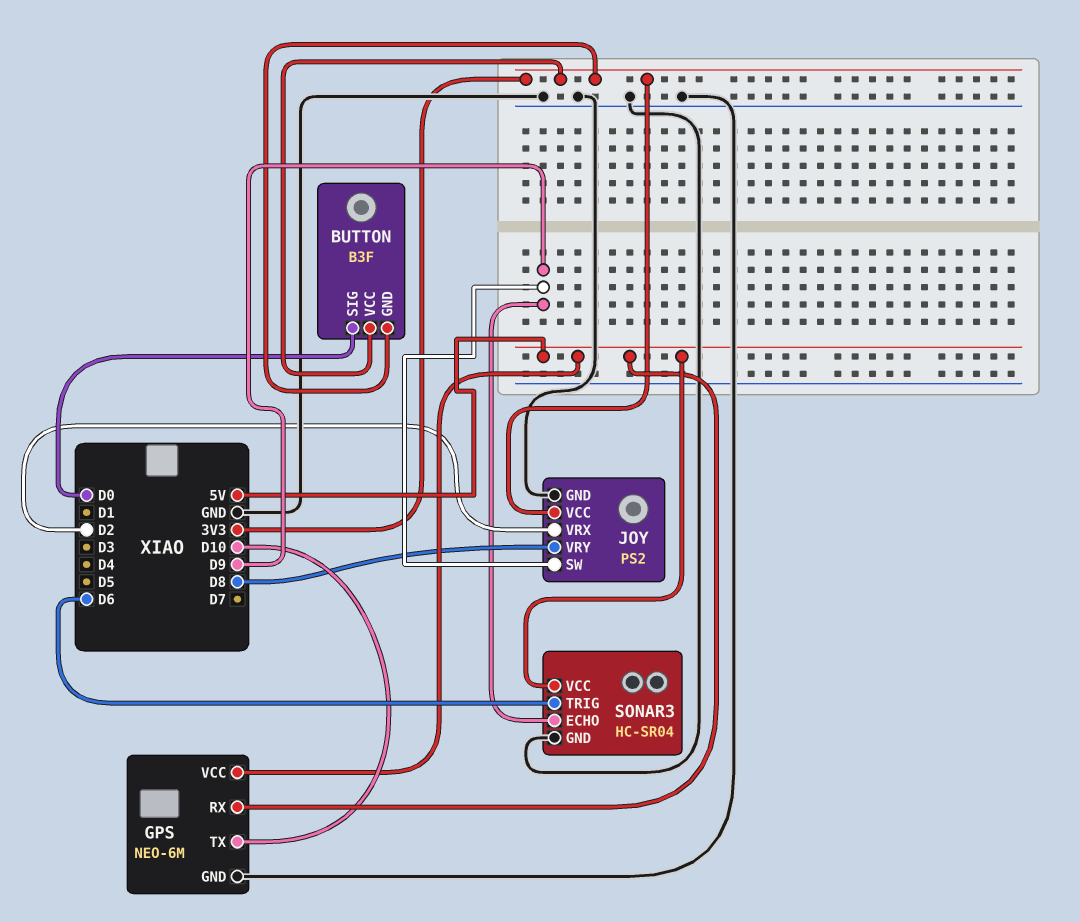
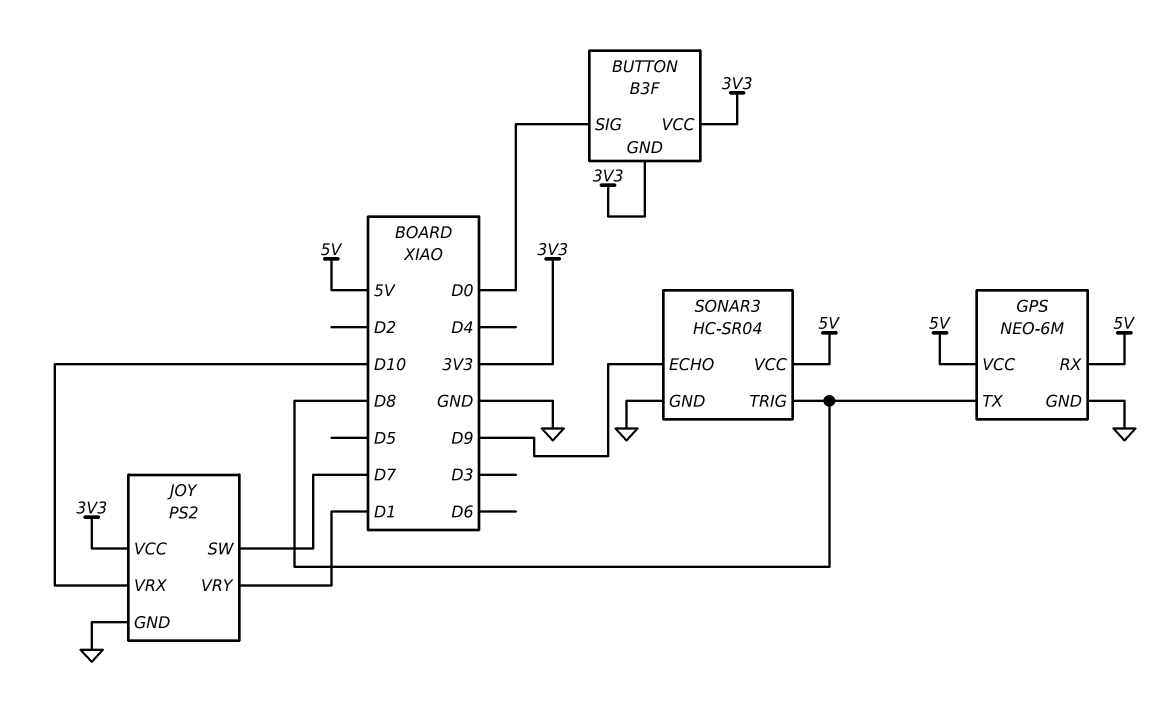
GPS pin TX: D10 -> D8
JOY pin SW: D9 -> D7
JOY pin VRX: D2 -> D10
JOY pin VRY: D8 -> D1
SONAR3 pin TRIG: D6 -> D8

